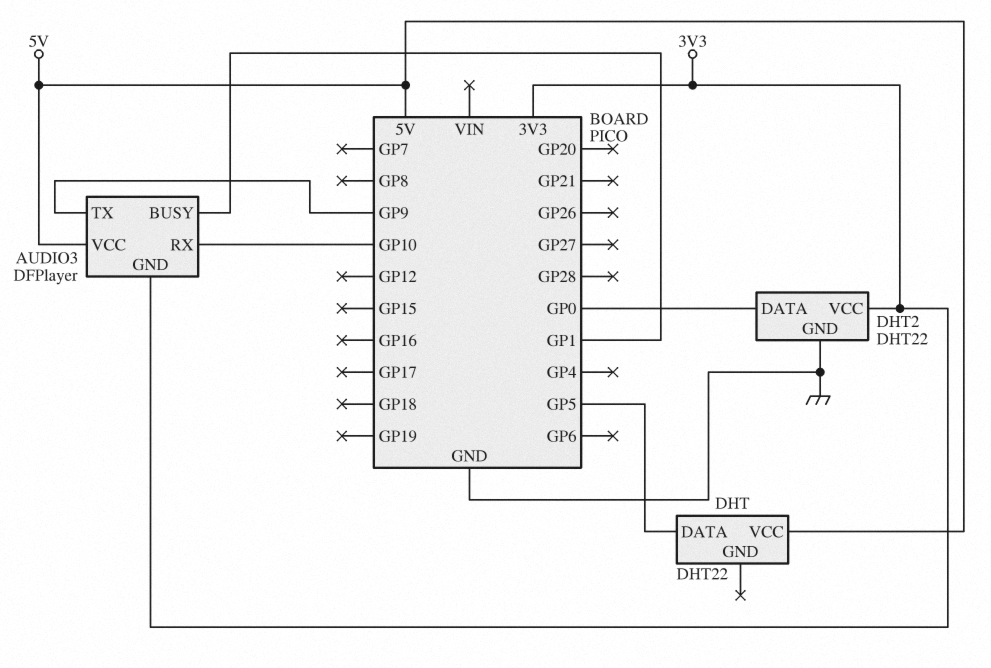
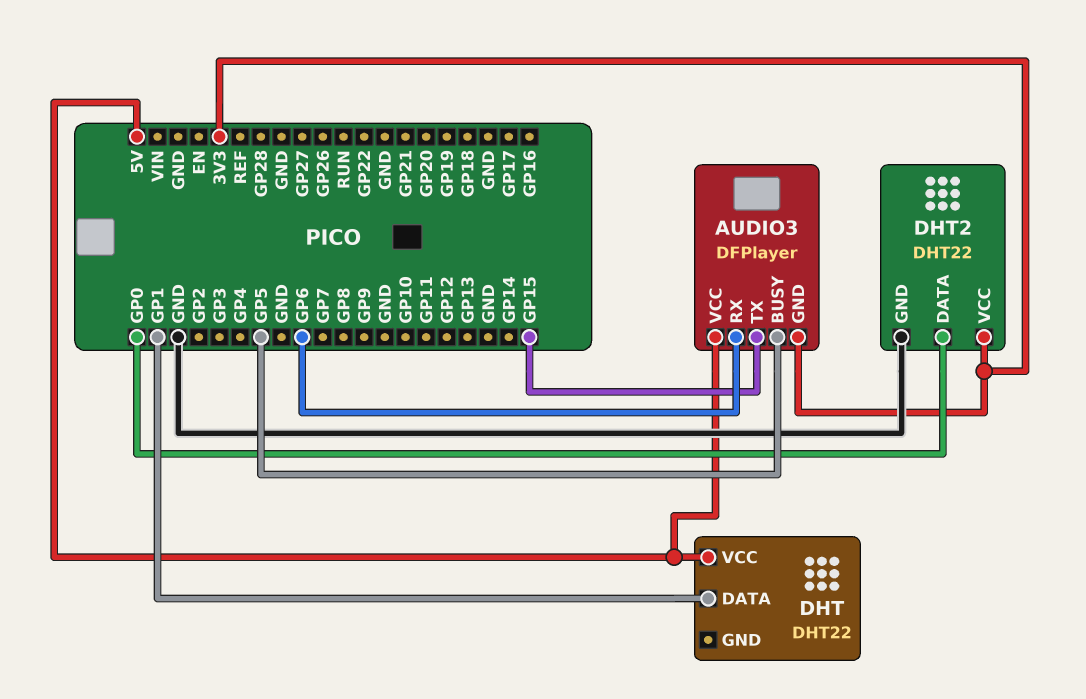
AUDIO3 pin BUSY: GP1 -> GP5
AUDIO3 pin RX: GP10 -> GP6
AUDIO3 pin TX: GP9 -> GP15
DHT pin DATA: GP5 -> GP1

